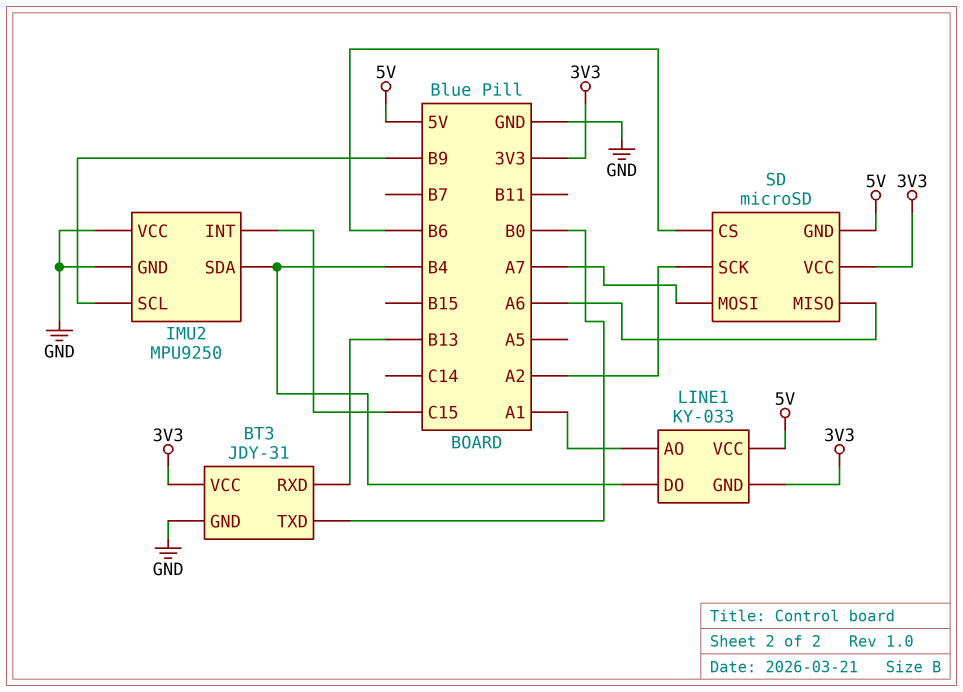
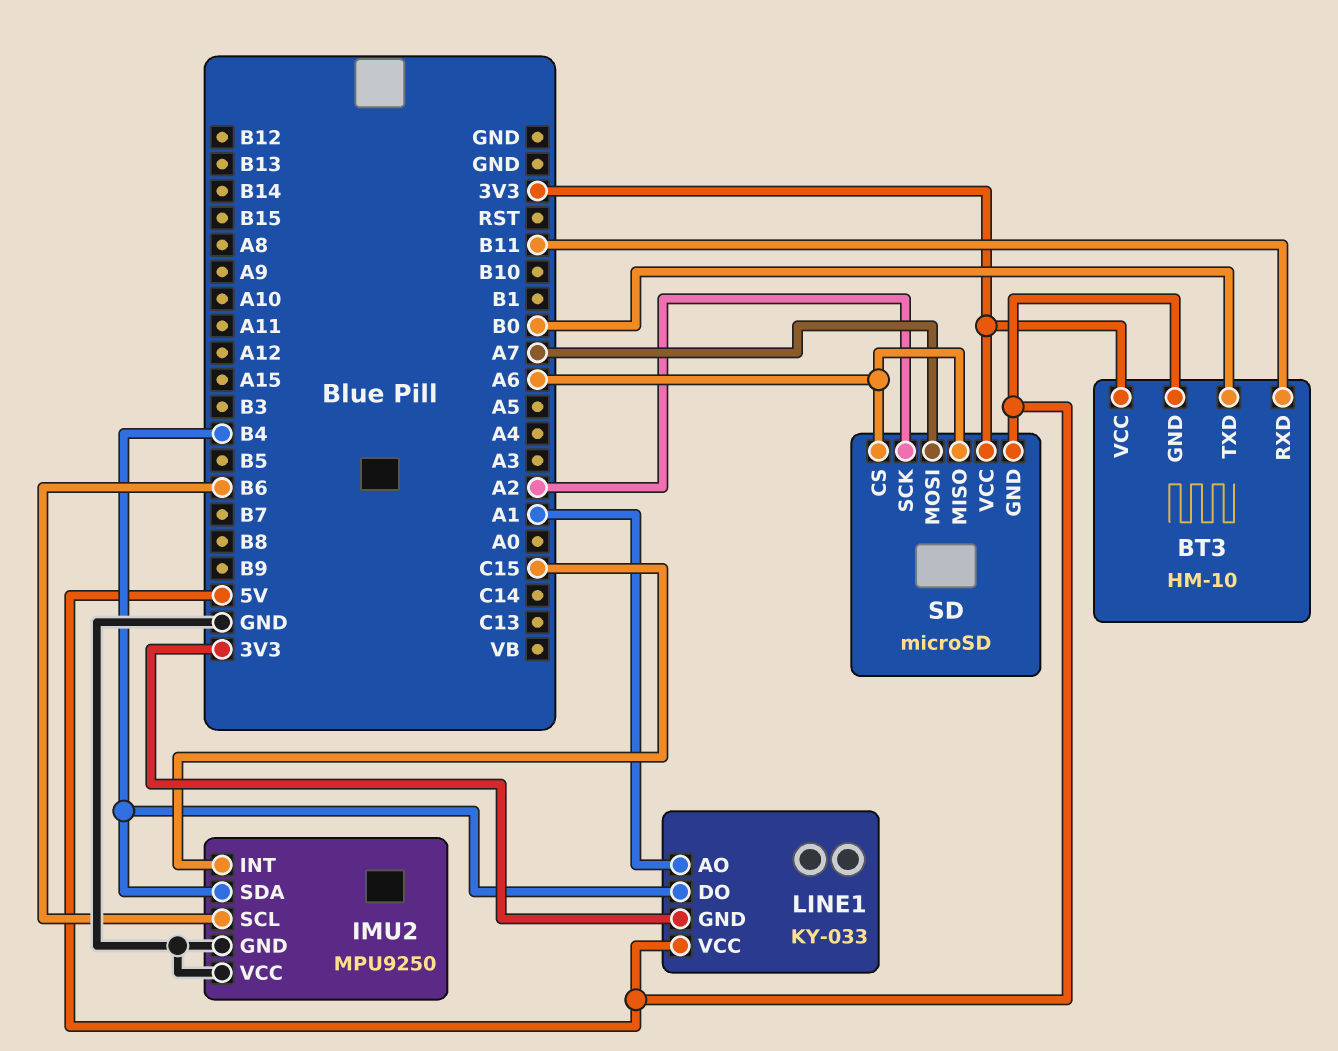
BT3: JDY-31 -> HM-10
BT3 pin GND: GND -> 5V
BT3 pin RXD: B13 -> B11
IMU2 pin SCL: B9 -> B6
SD pin CS: B6 -> A6

